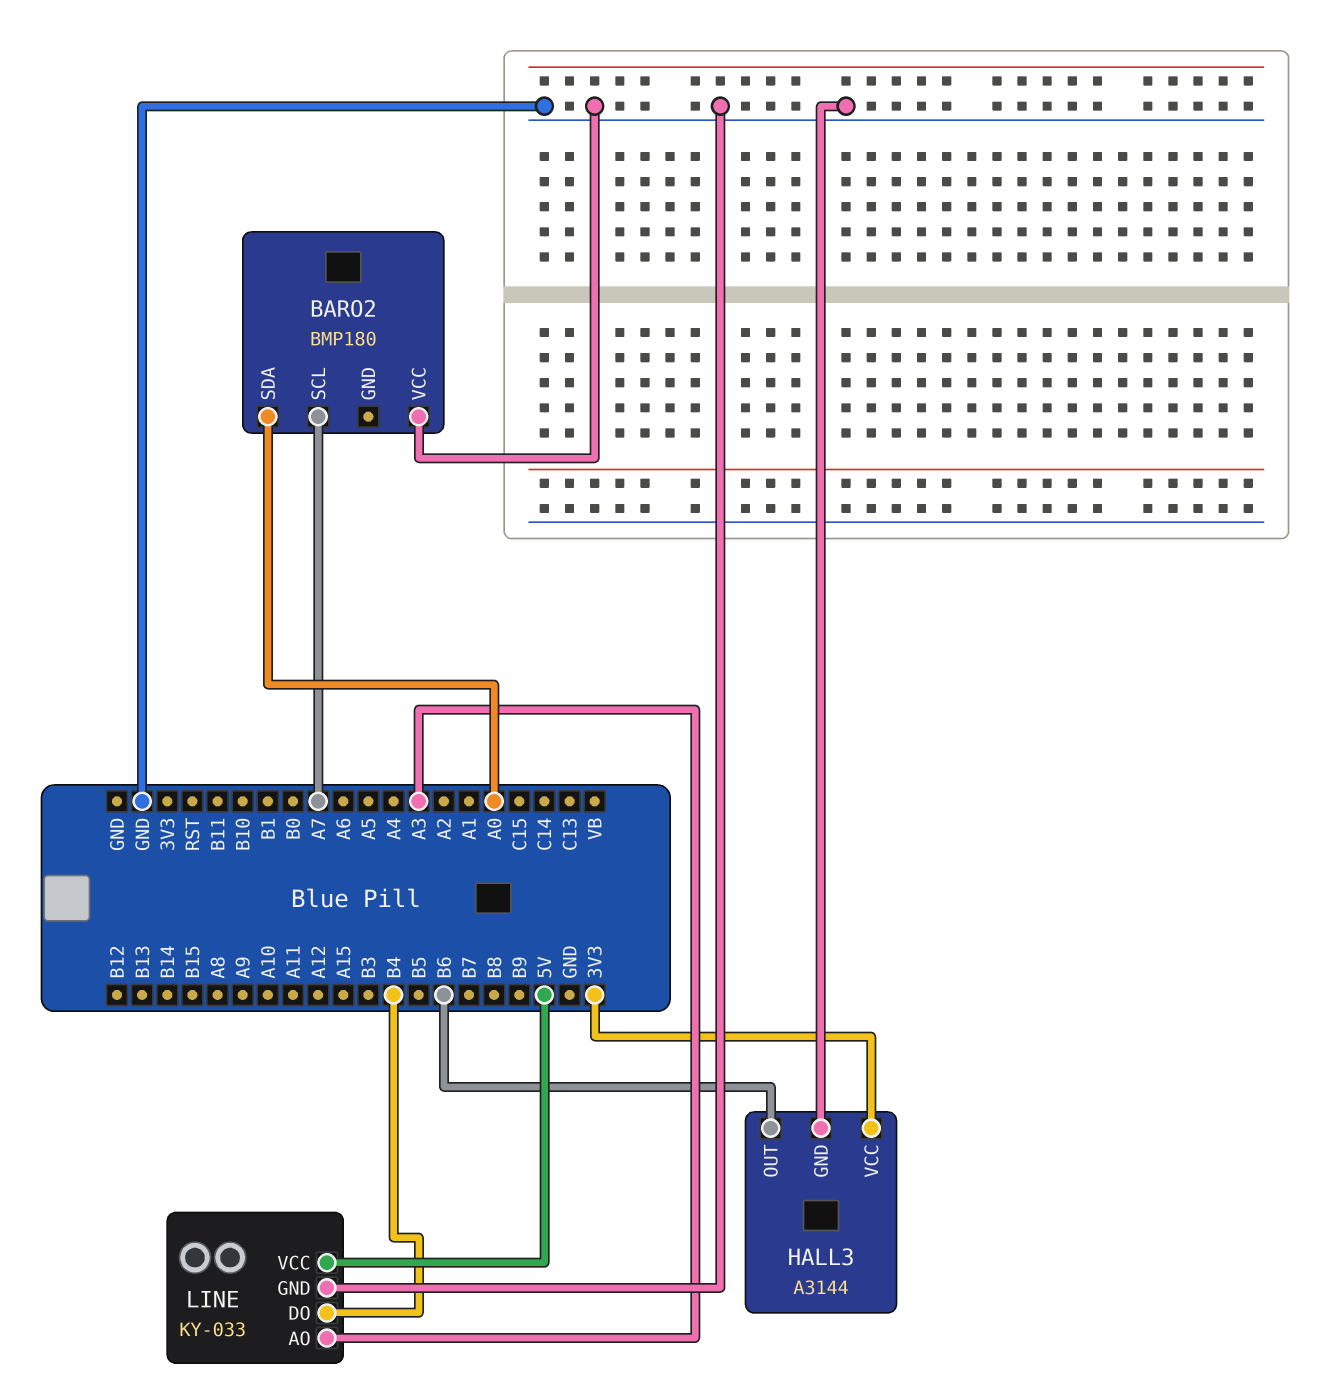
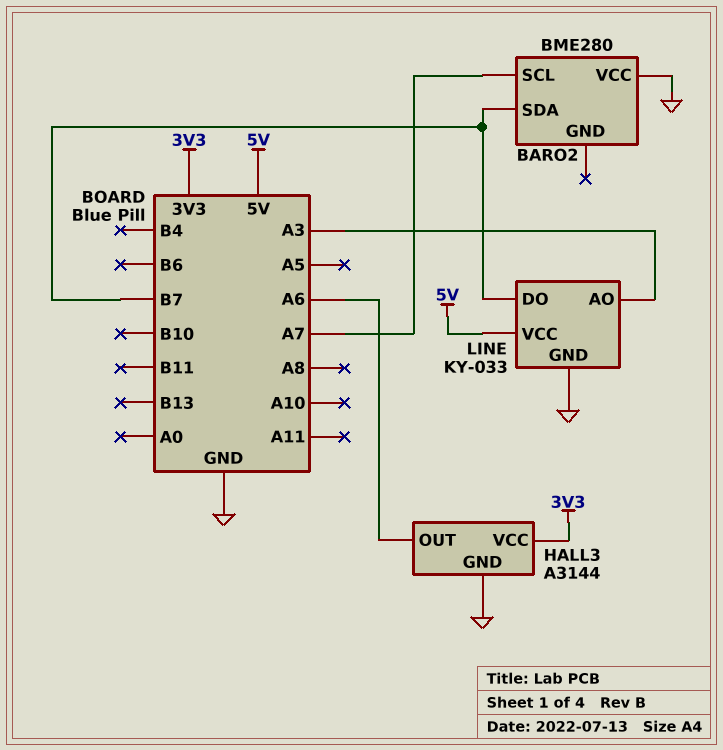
BARO2: BMP180 -> BME280
BARO2 pin SDA: A0 -> B7
HALL3 pin OUT: B6 -> A6
LINE pin DO: B4 -> B7

